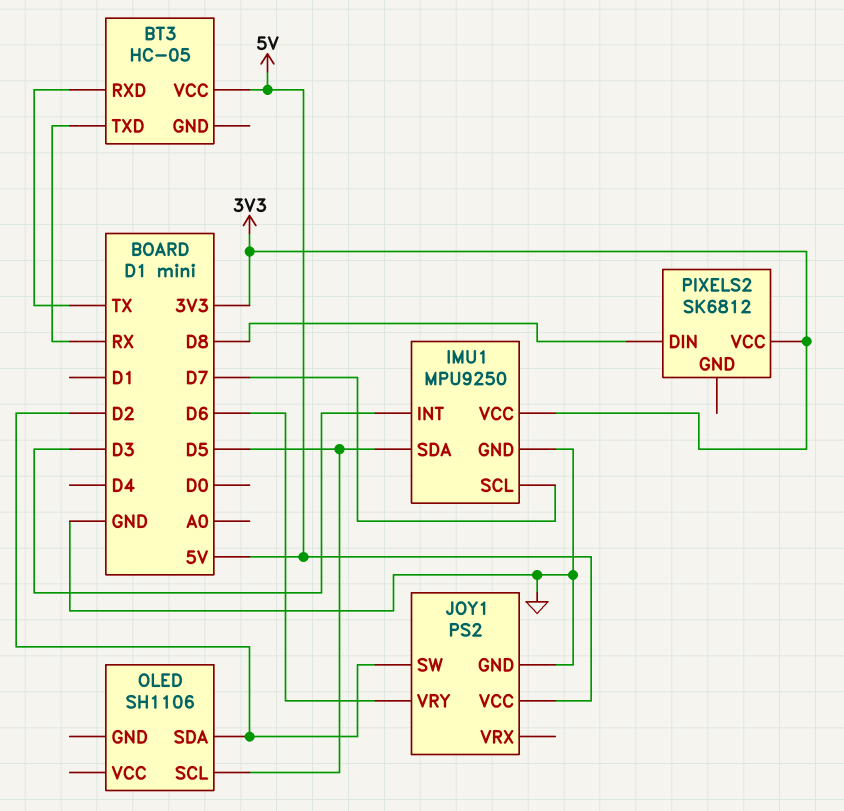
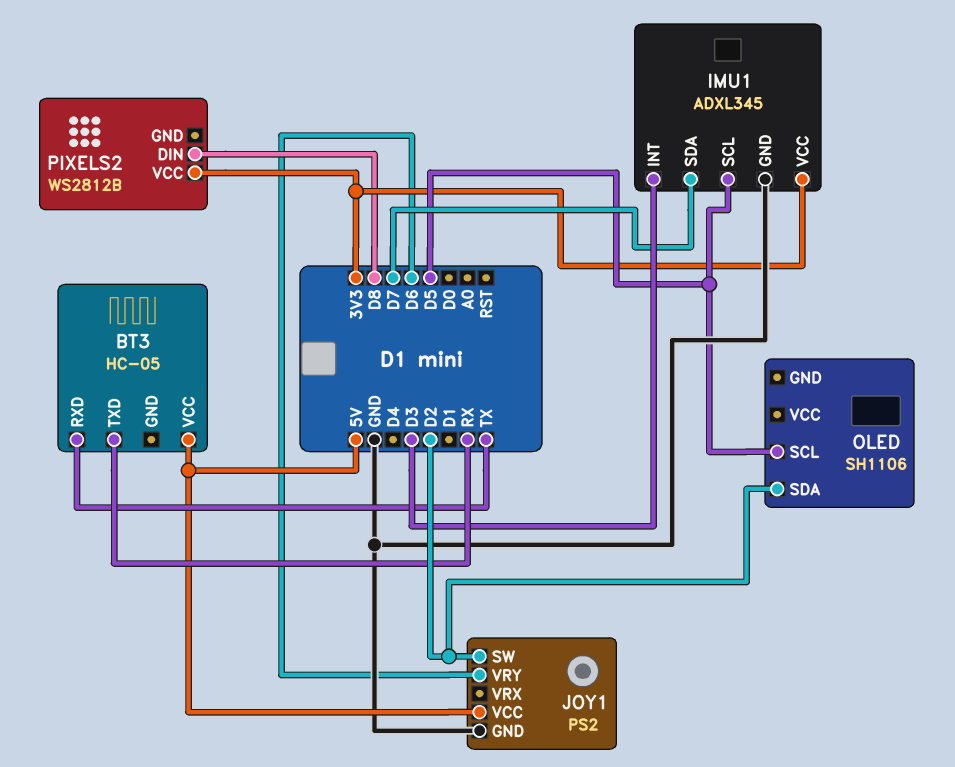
IMU1: MPU9250 -> ADXL345
IMU1 pin SCL: D7 -> D5
IMU1 pin SDA: D5 -> D7
PIXELS2: SK6812 -> WS2812B

